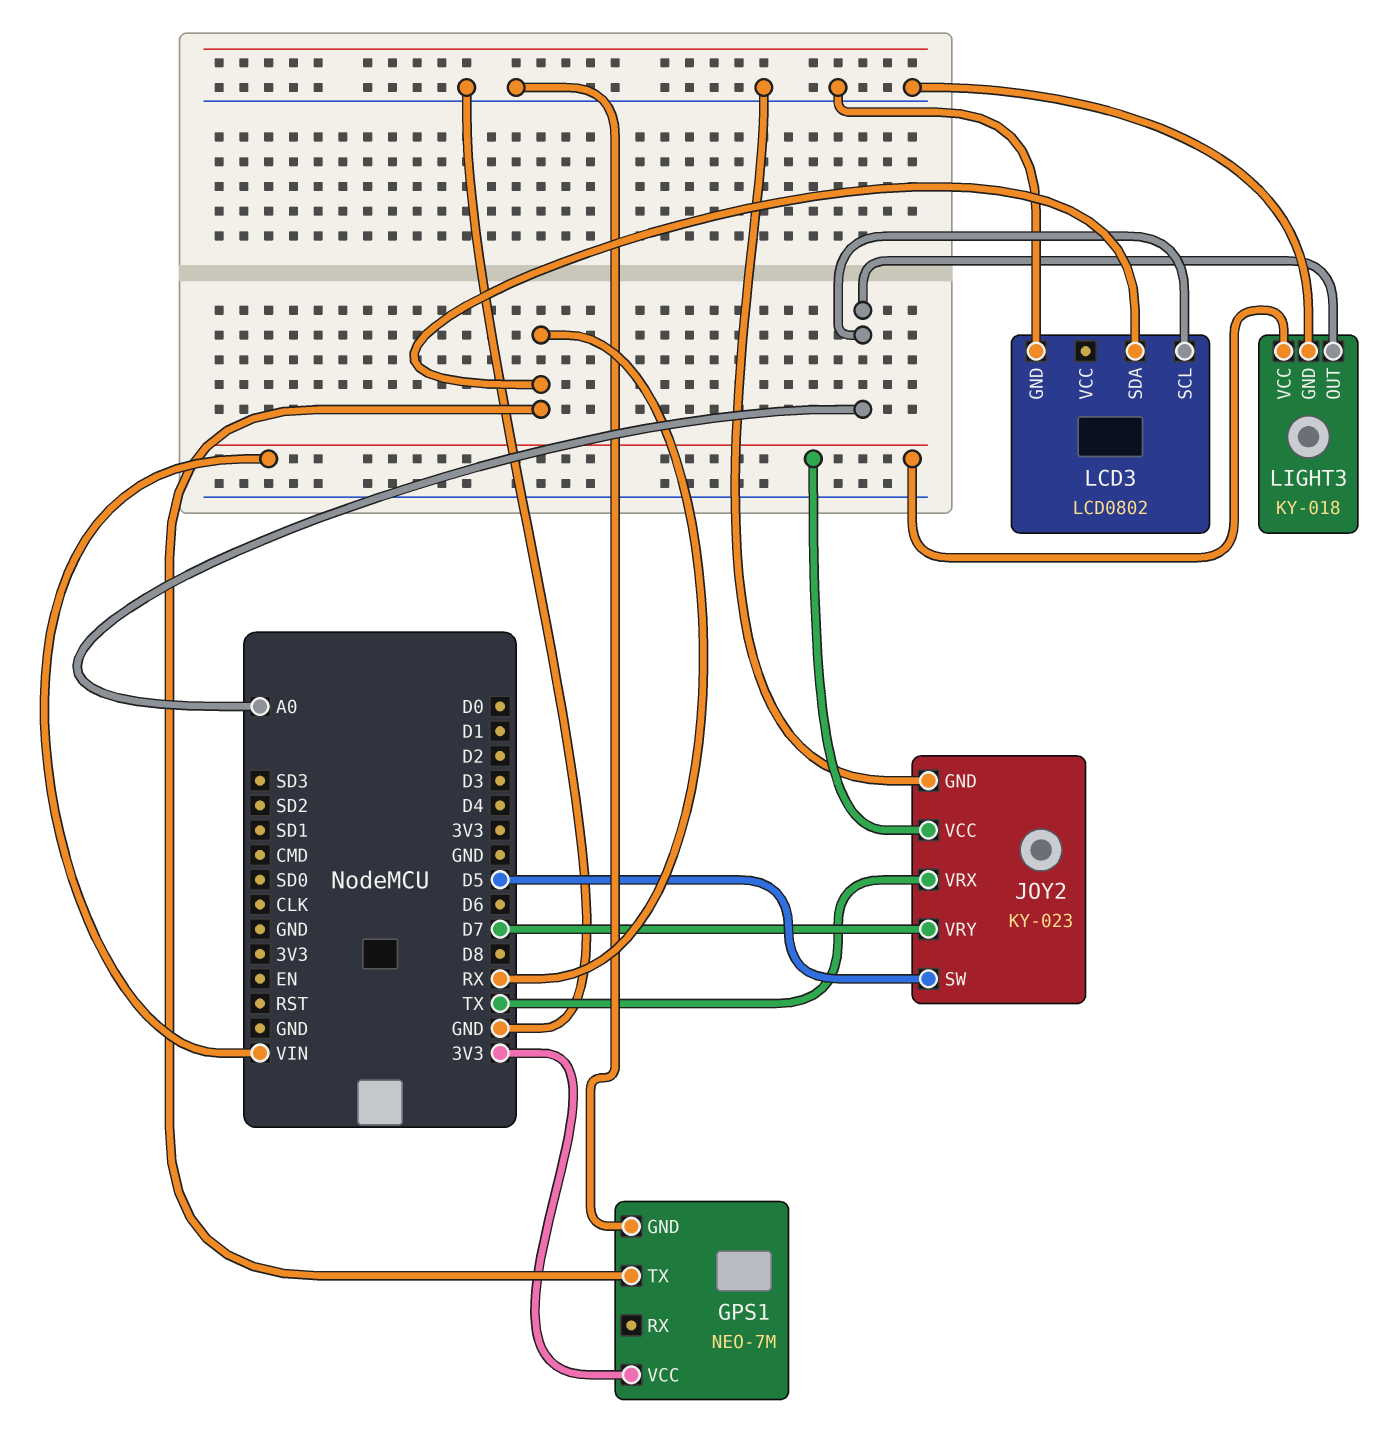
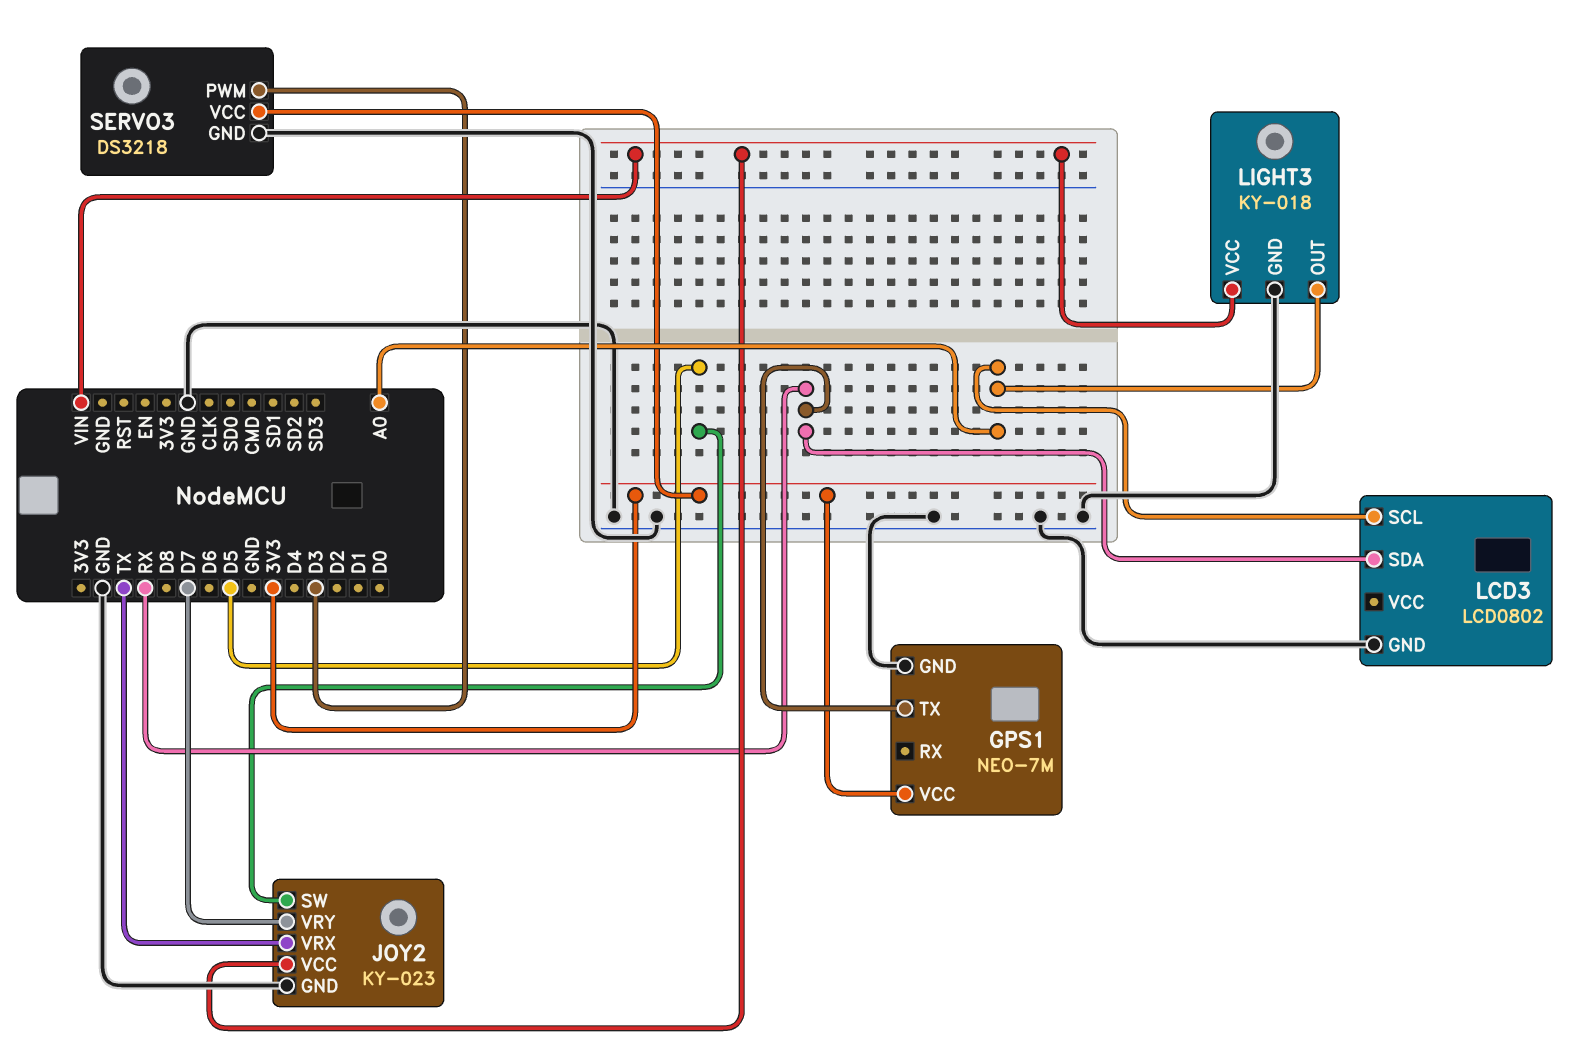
SERVO3: none -> DS3218
SERVO3 pin GND: none -> GND
SERVO3 pin PWM: none -> D3
SERVO3 pin VCC: none -> 3V3

